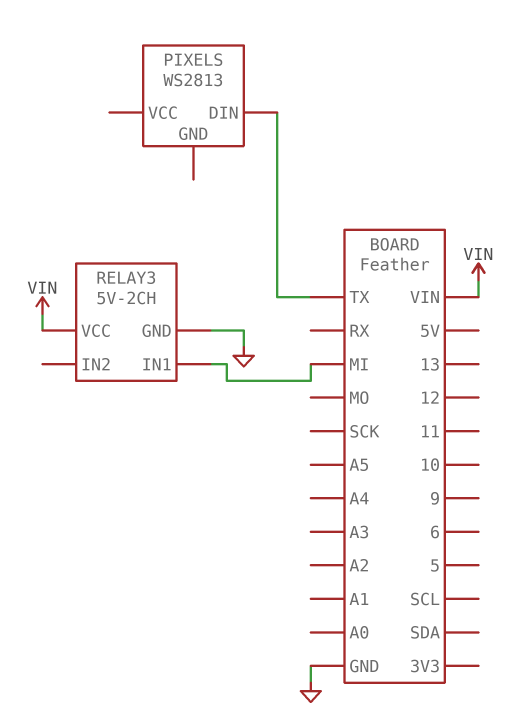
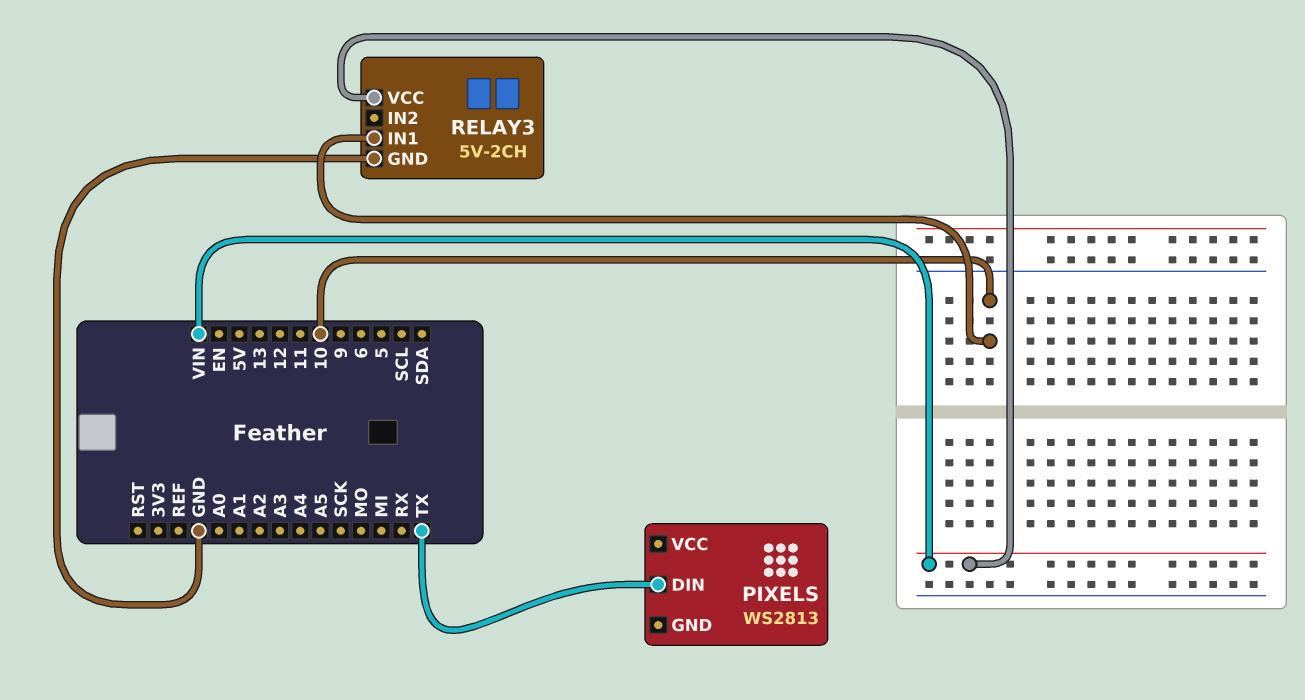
RELAY3 pin IN1: MI -> 10

